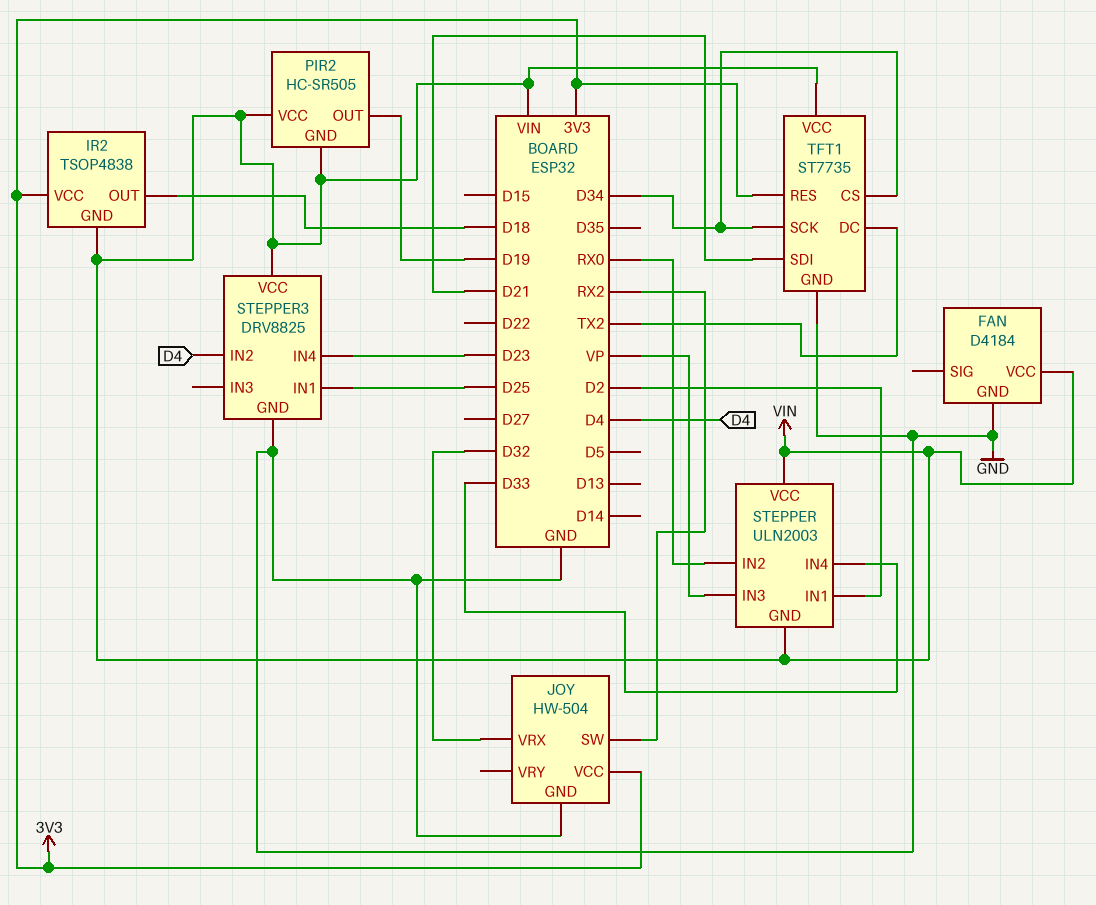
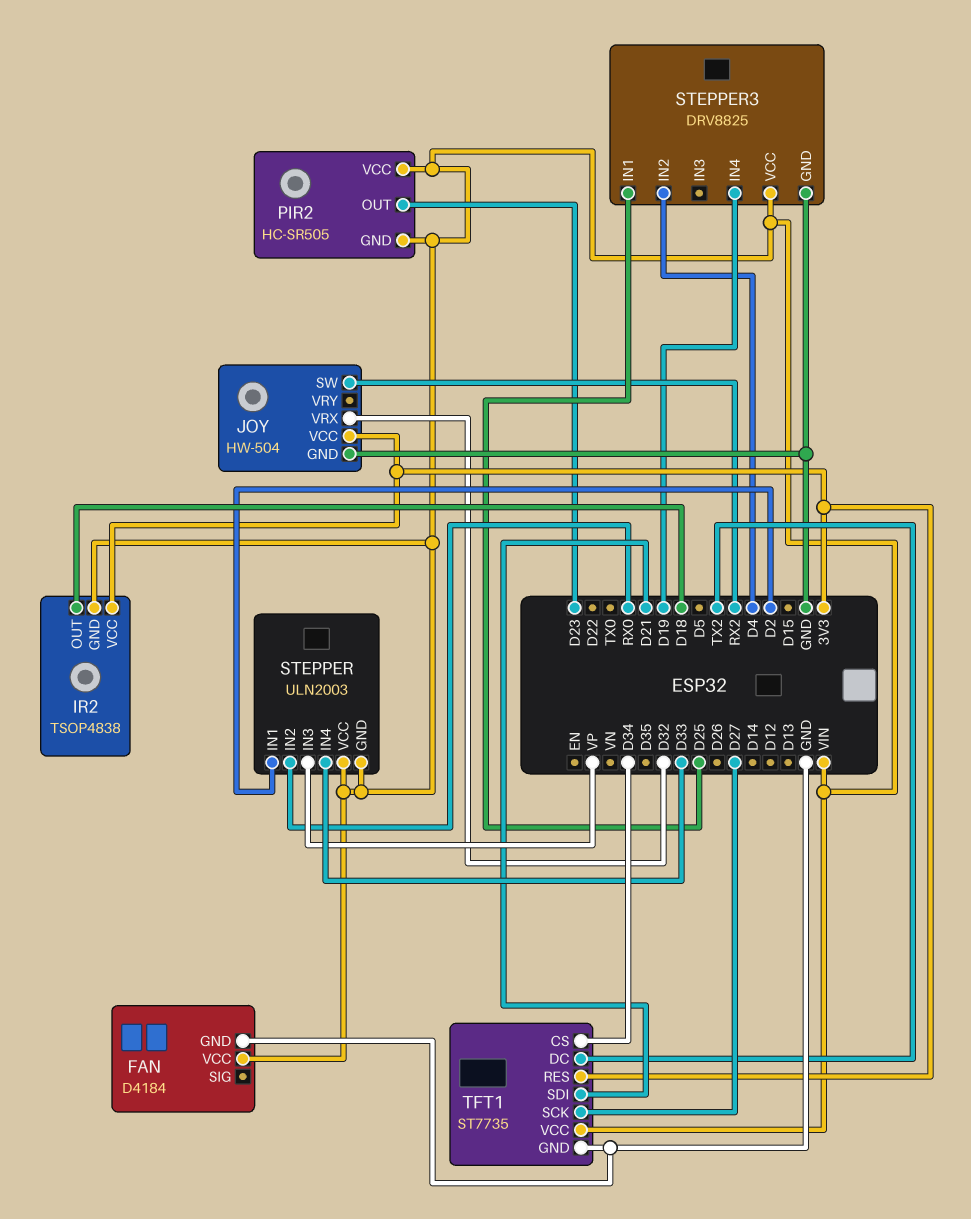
PIR2 pin OUT: D19 -> D23
STEPPER3 pin IN4: D23 -> D19
TFT1 pin SCK: D34 -> D27

